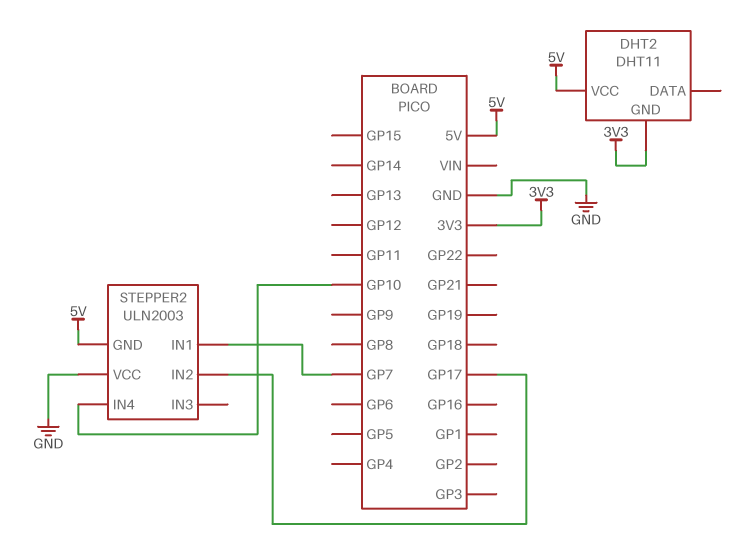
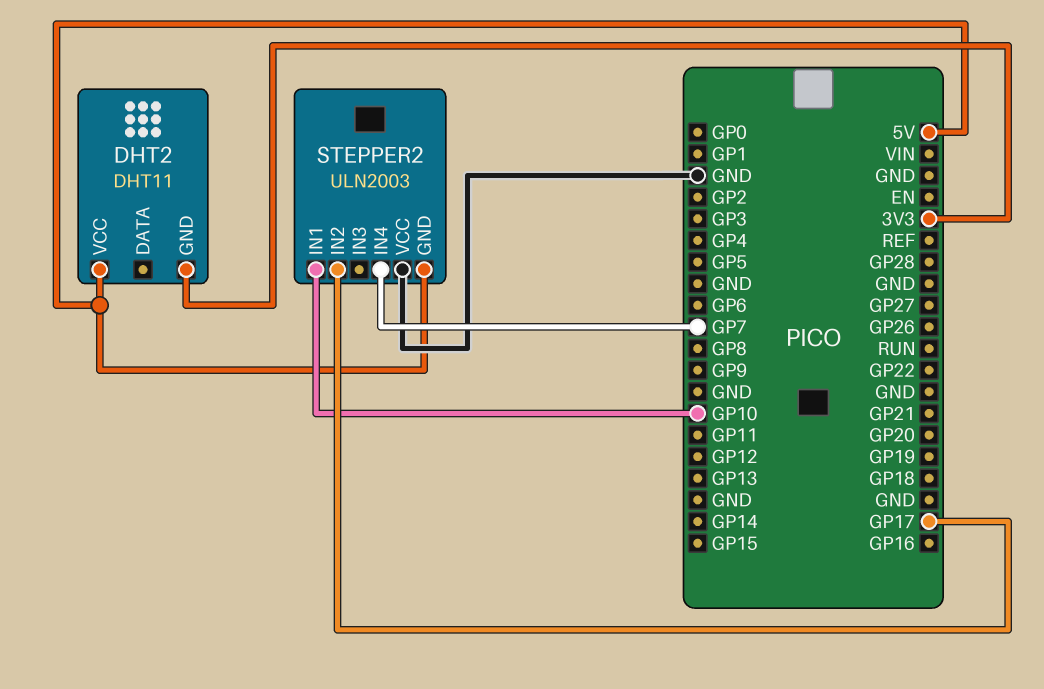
STEPPER2 pin IN1: GP7 -> GP10
STEPPER2 pin IN4: GP10 -> GP7

